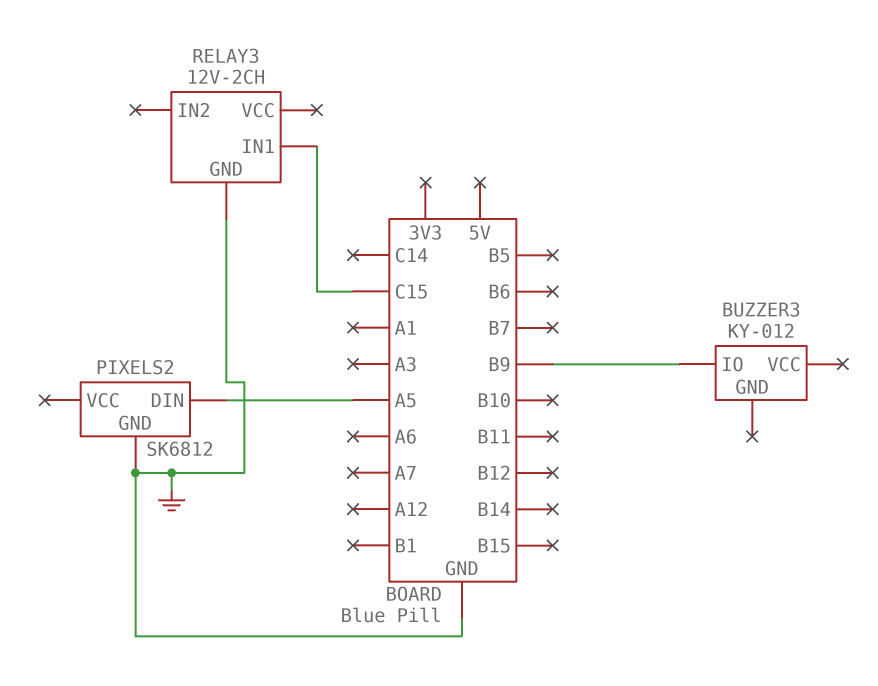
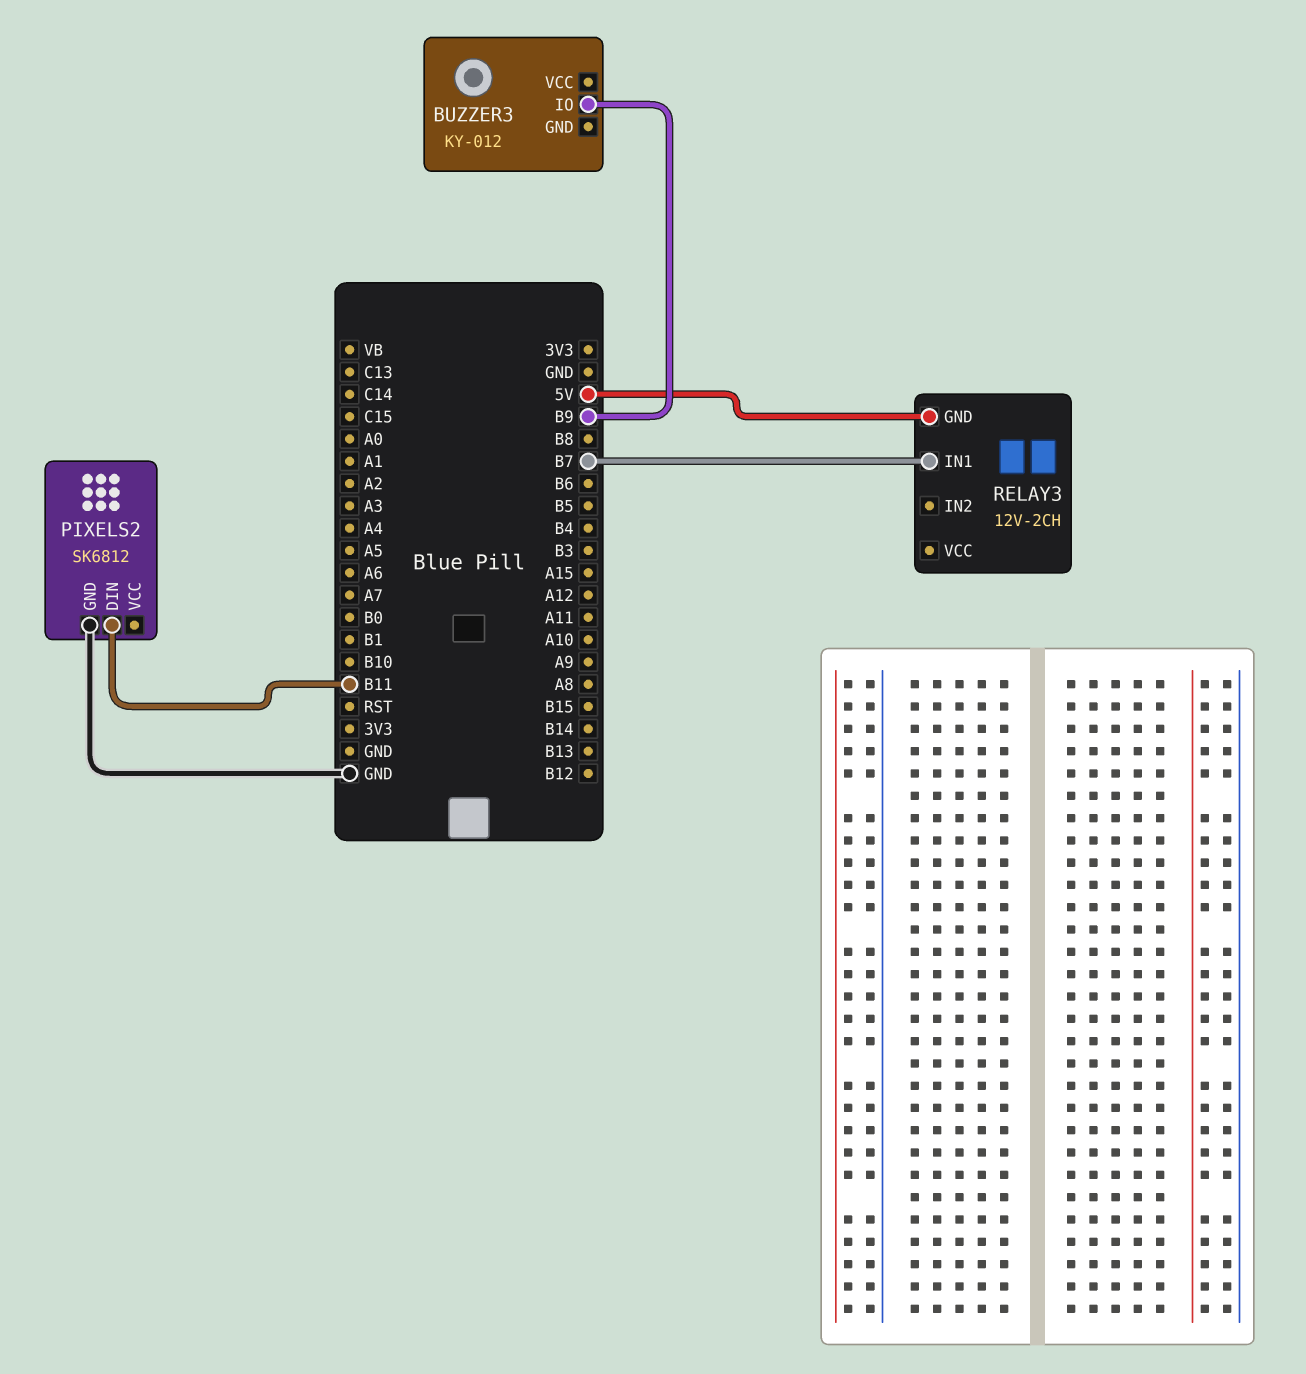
PIXELS2 pin DIN: A5 -> B11
RELAY3 pin GND: GND -> 5V
RELAY3 pin IN1: C15 -> B7

